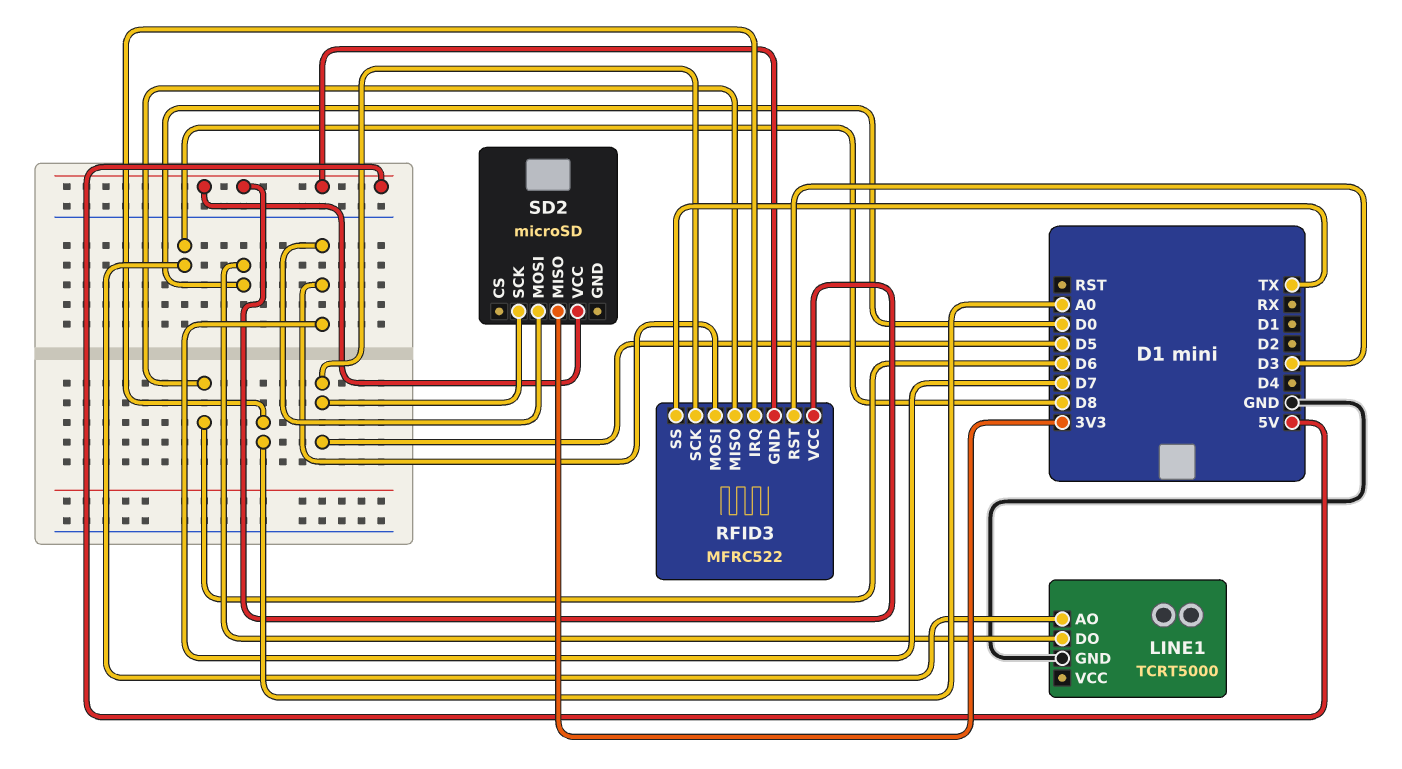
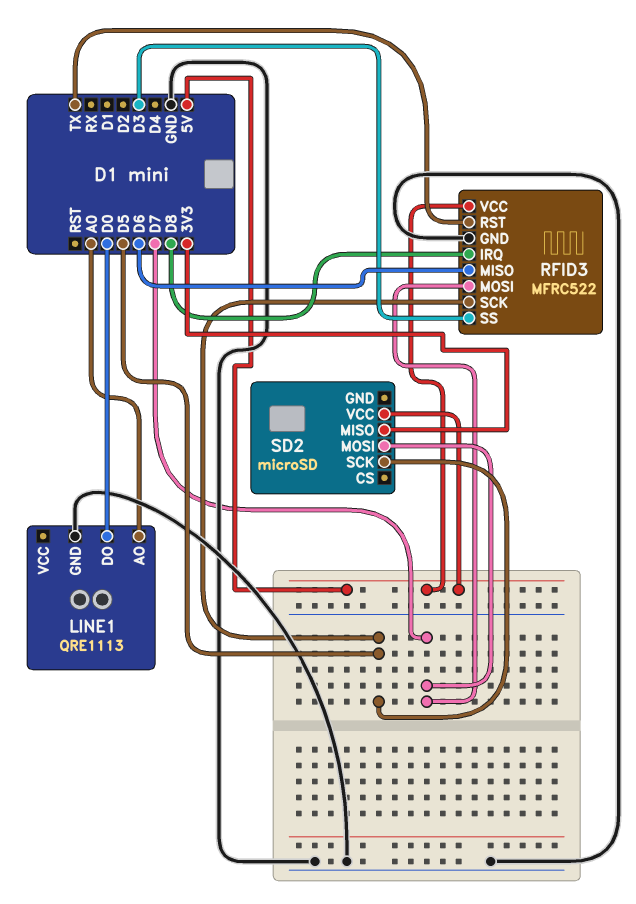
LINE1: TCRT5000 -> QRE1113
LINE1 pin AO: D8 -> A0
RFID3 pin GND: 5V -> GND
RFID3 pin IRQ: A0 -> D8
RFID3 pin RST: D3 -> TX
RFID3 pin SS: TX -> D3

